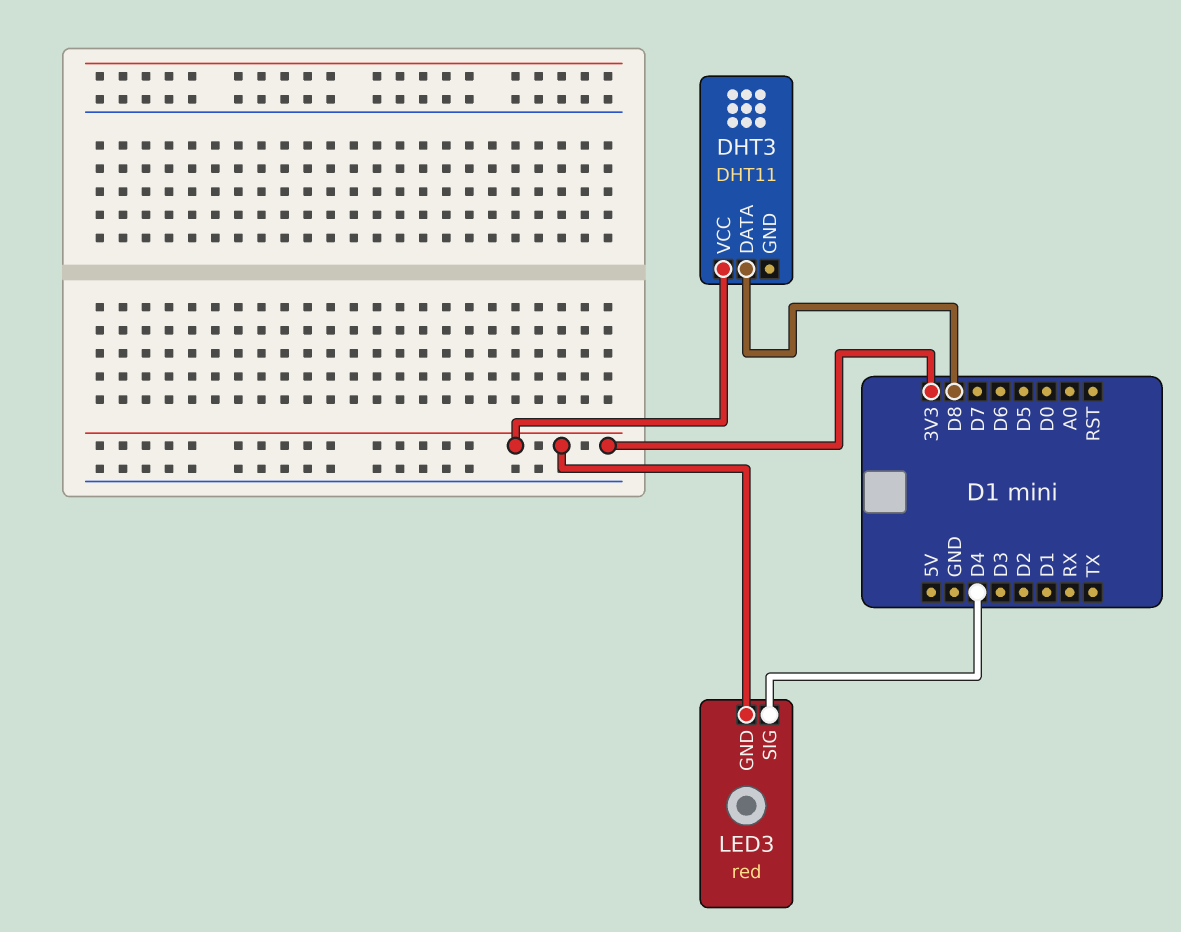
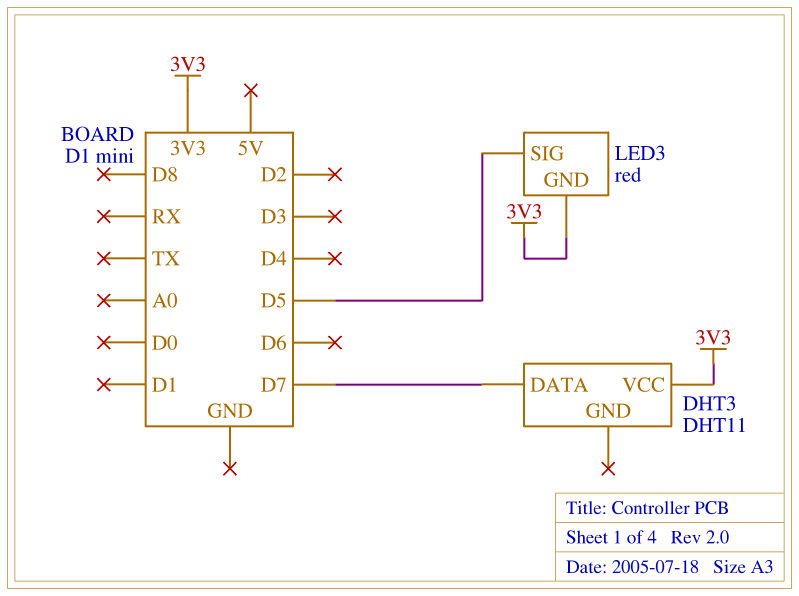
DHT3 pin DATA: D8 -> D7
LED3 pin SIG: D4 -> D5

